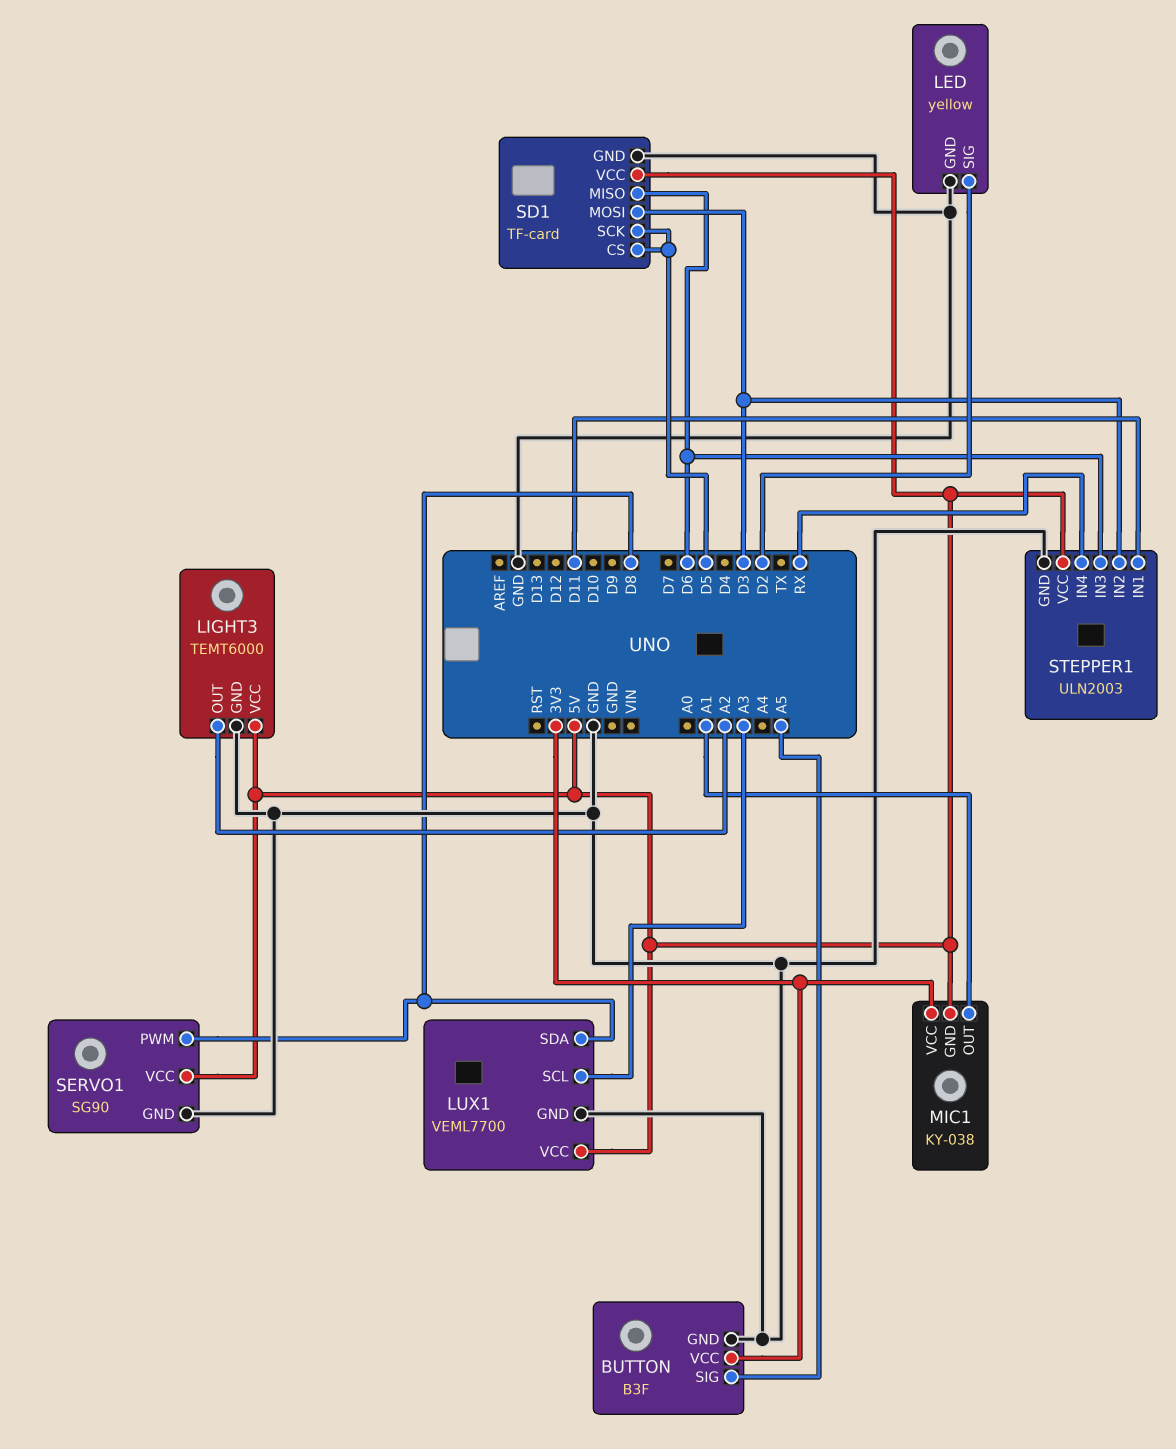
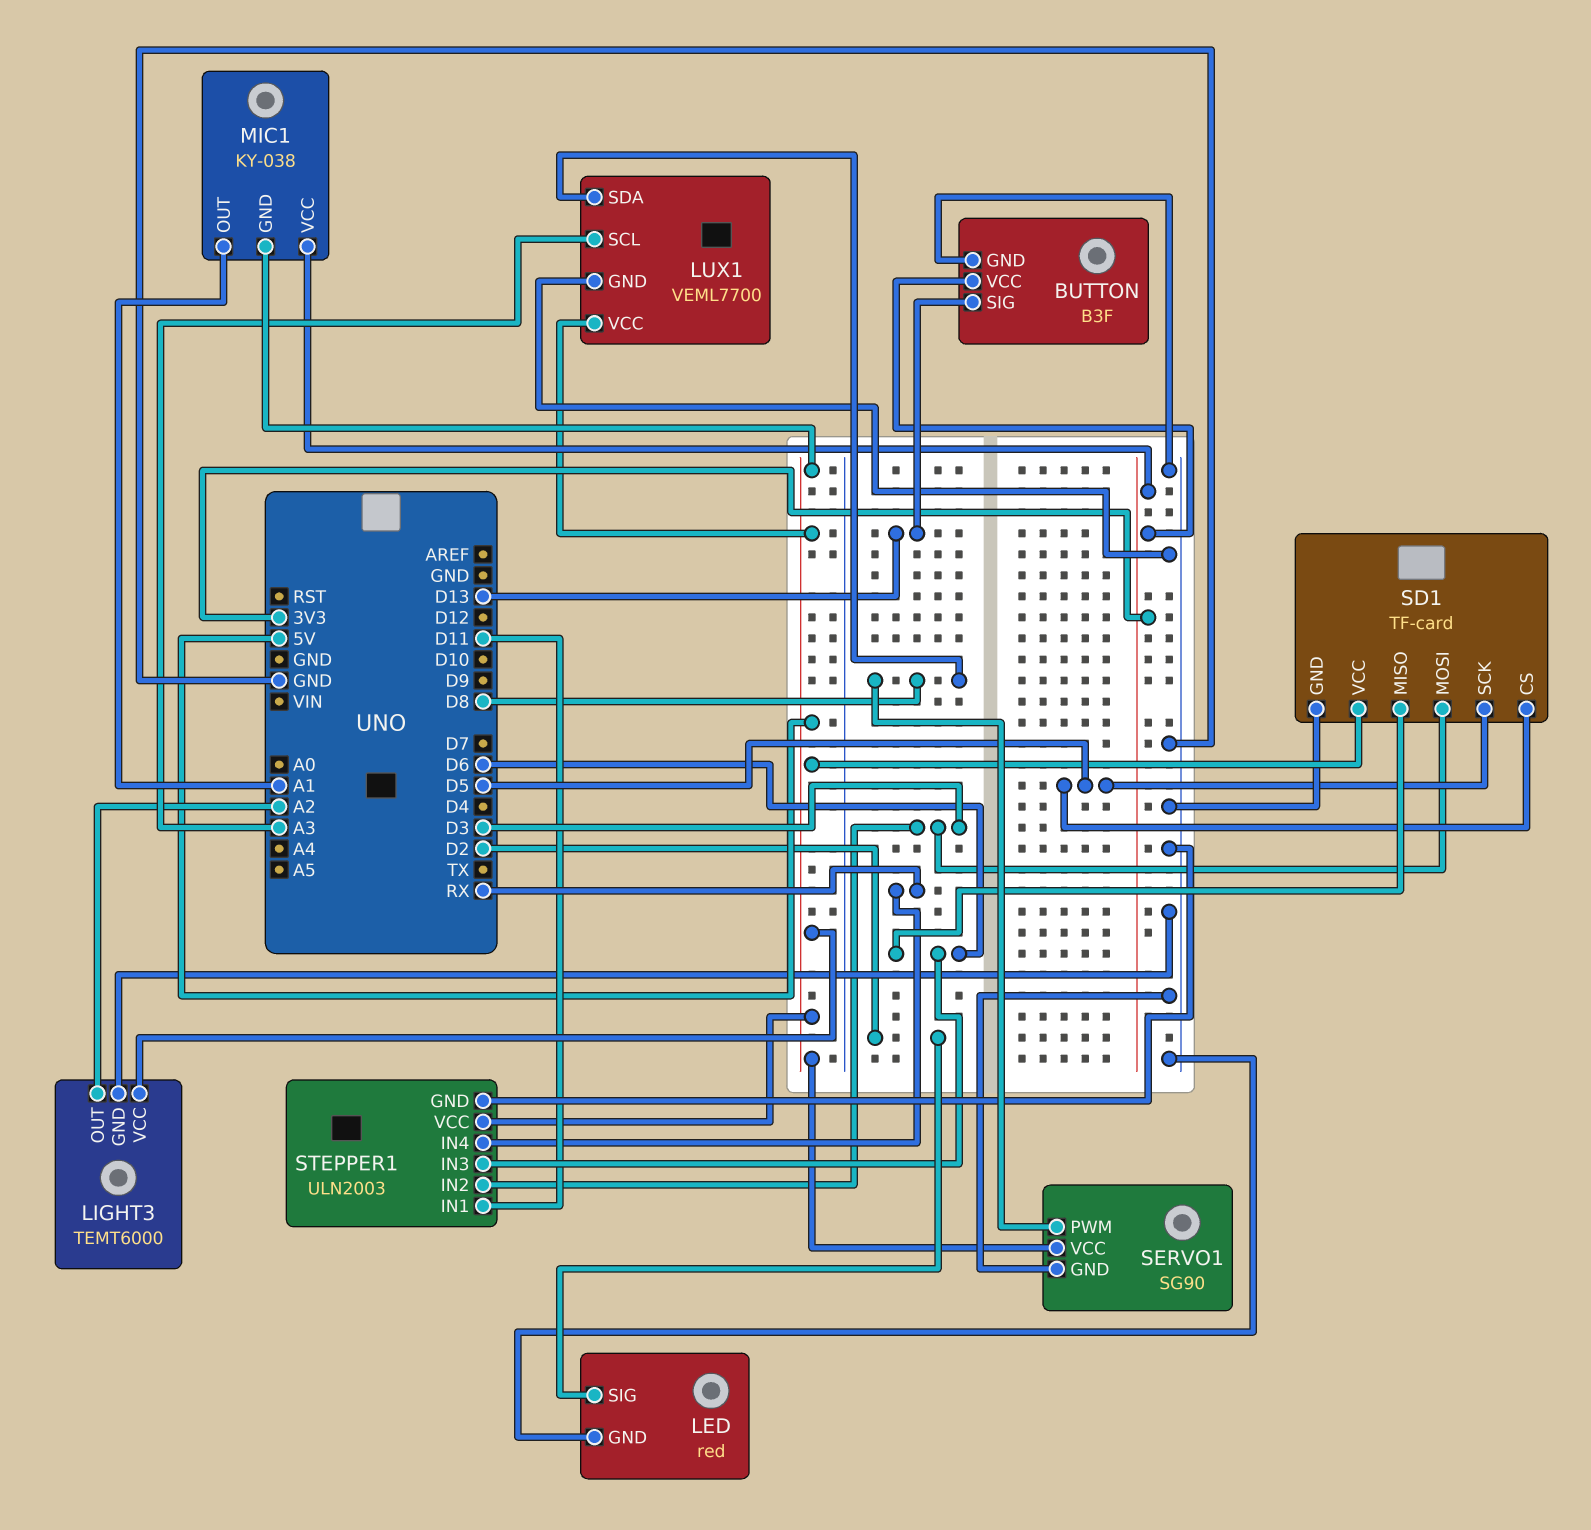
BUTTON pin SIG: A5 -> D13
LED: yellow -> red

